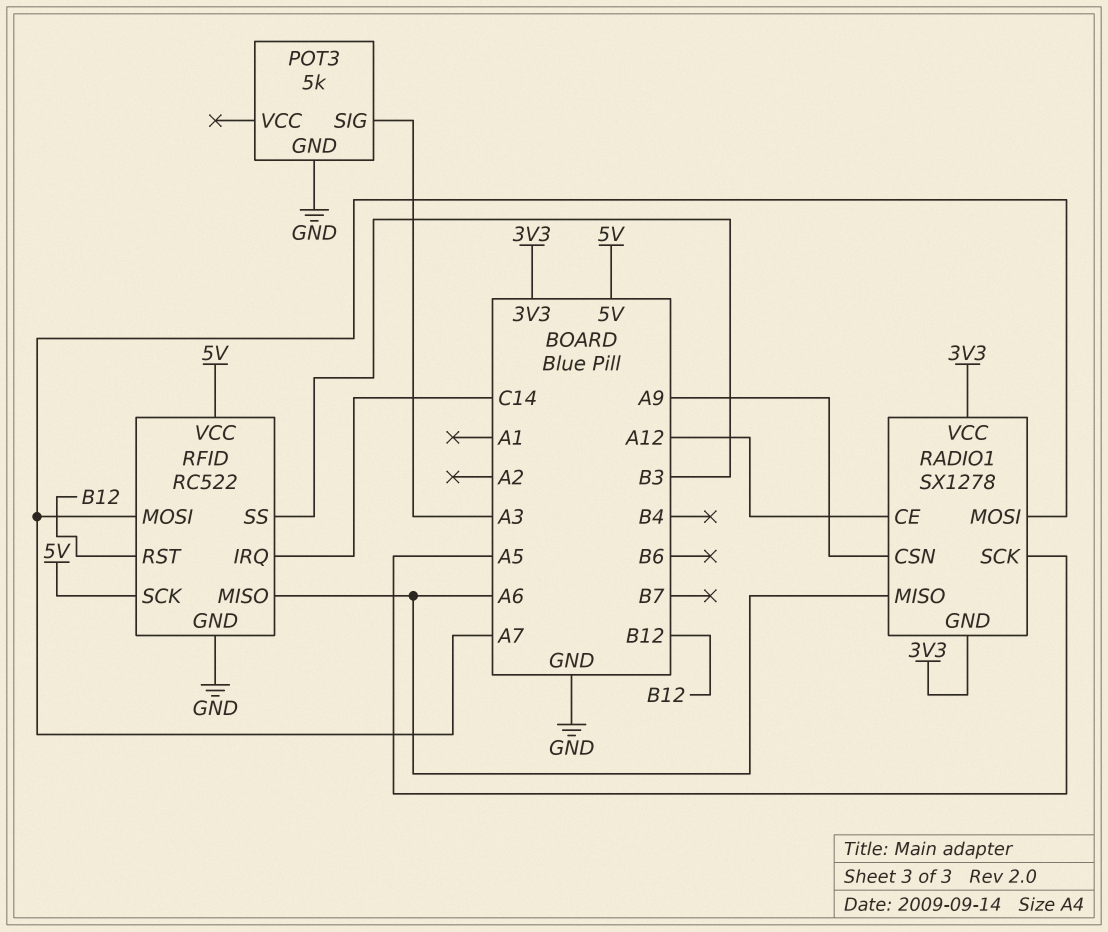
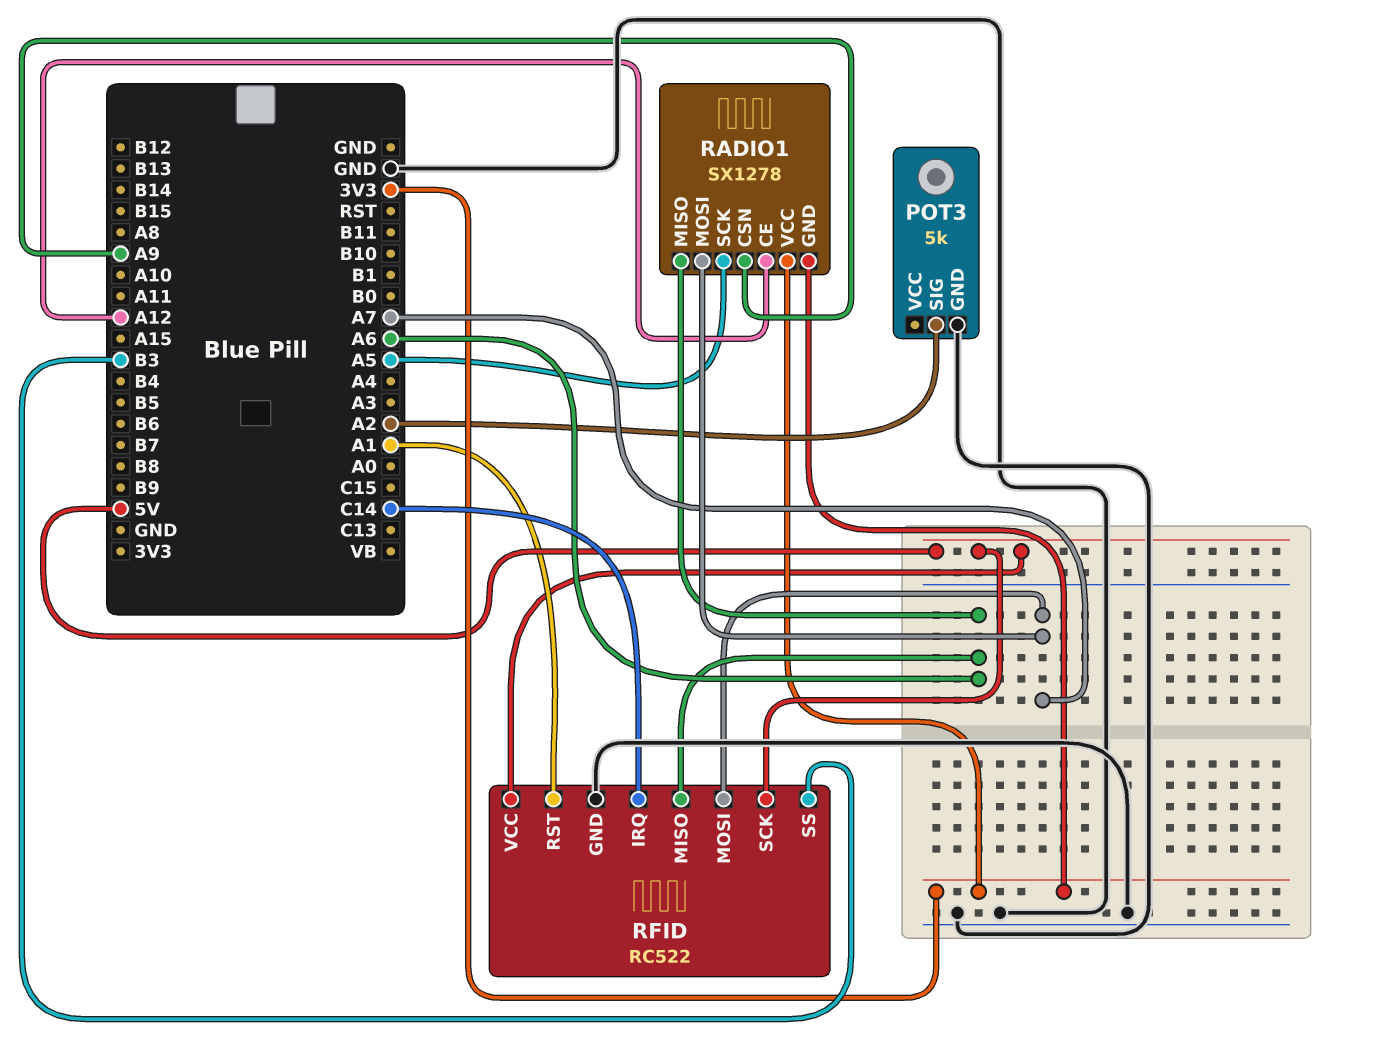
POT3 pin SIG: A3 -> A2
RFID pin RST: B12 -> A1

